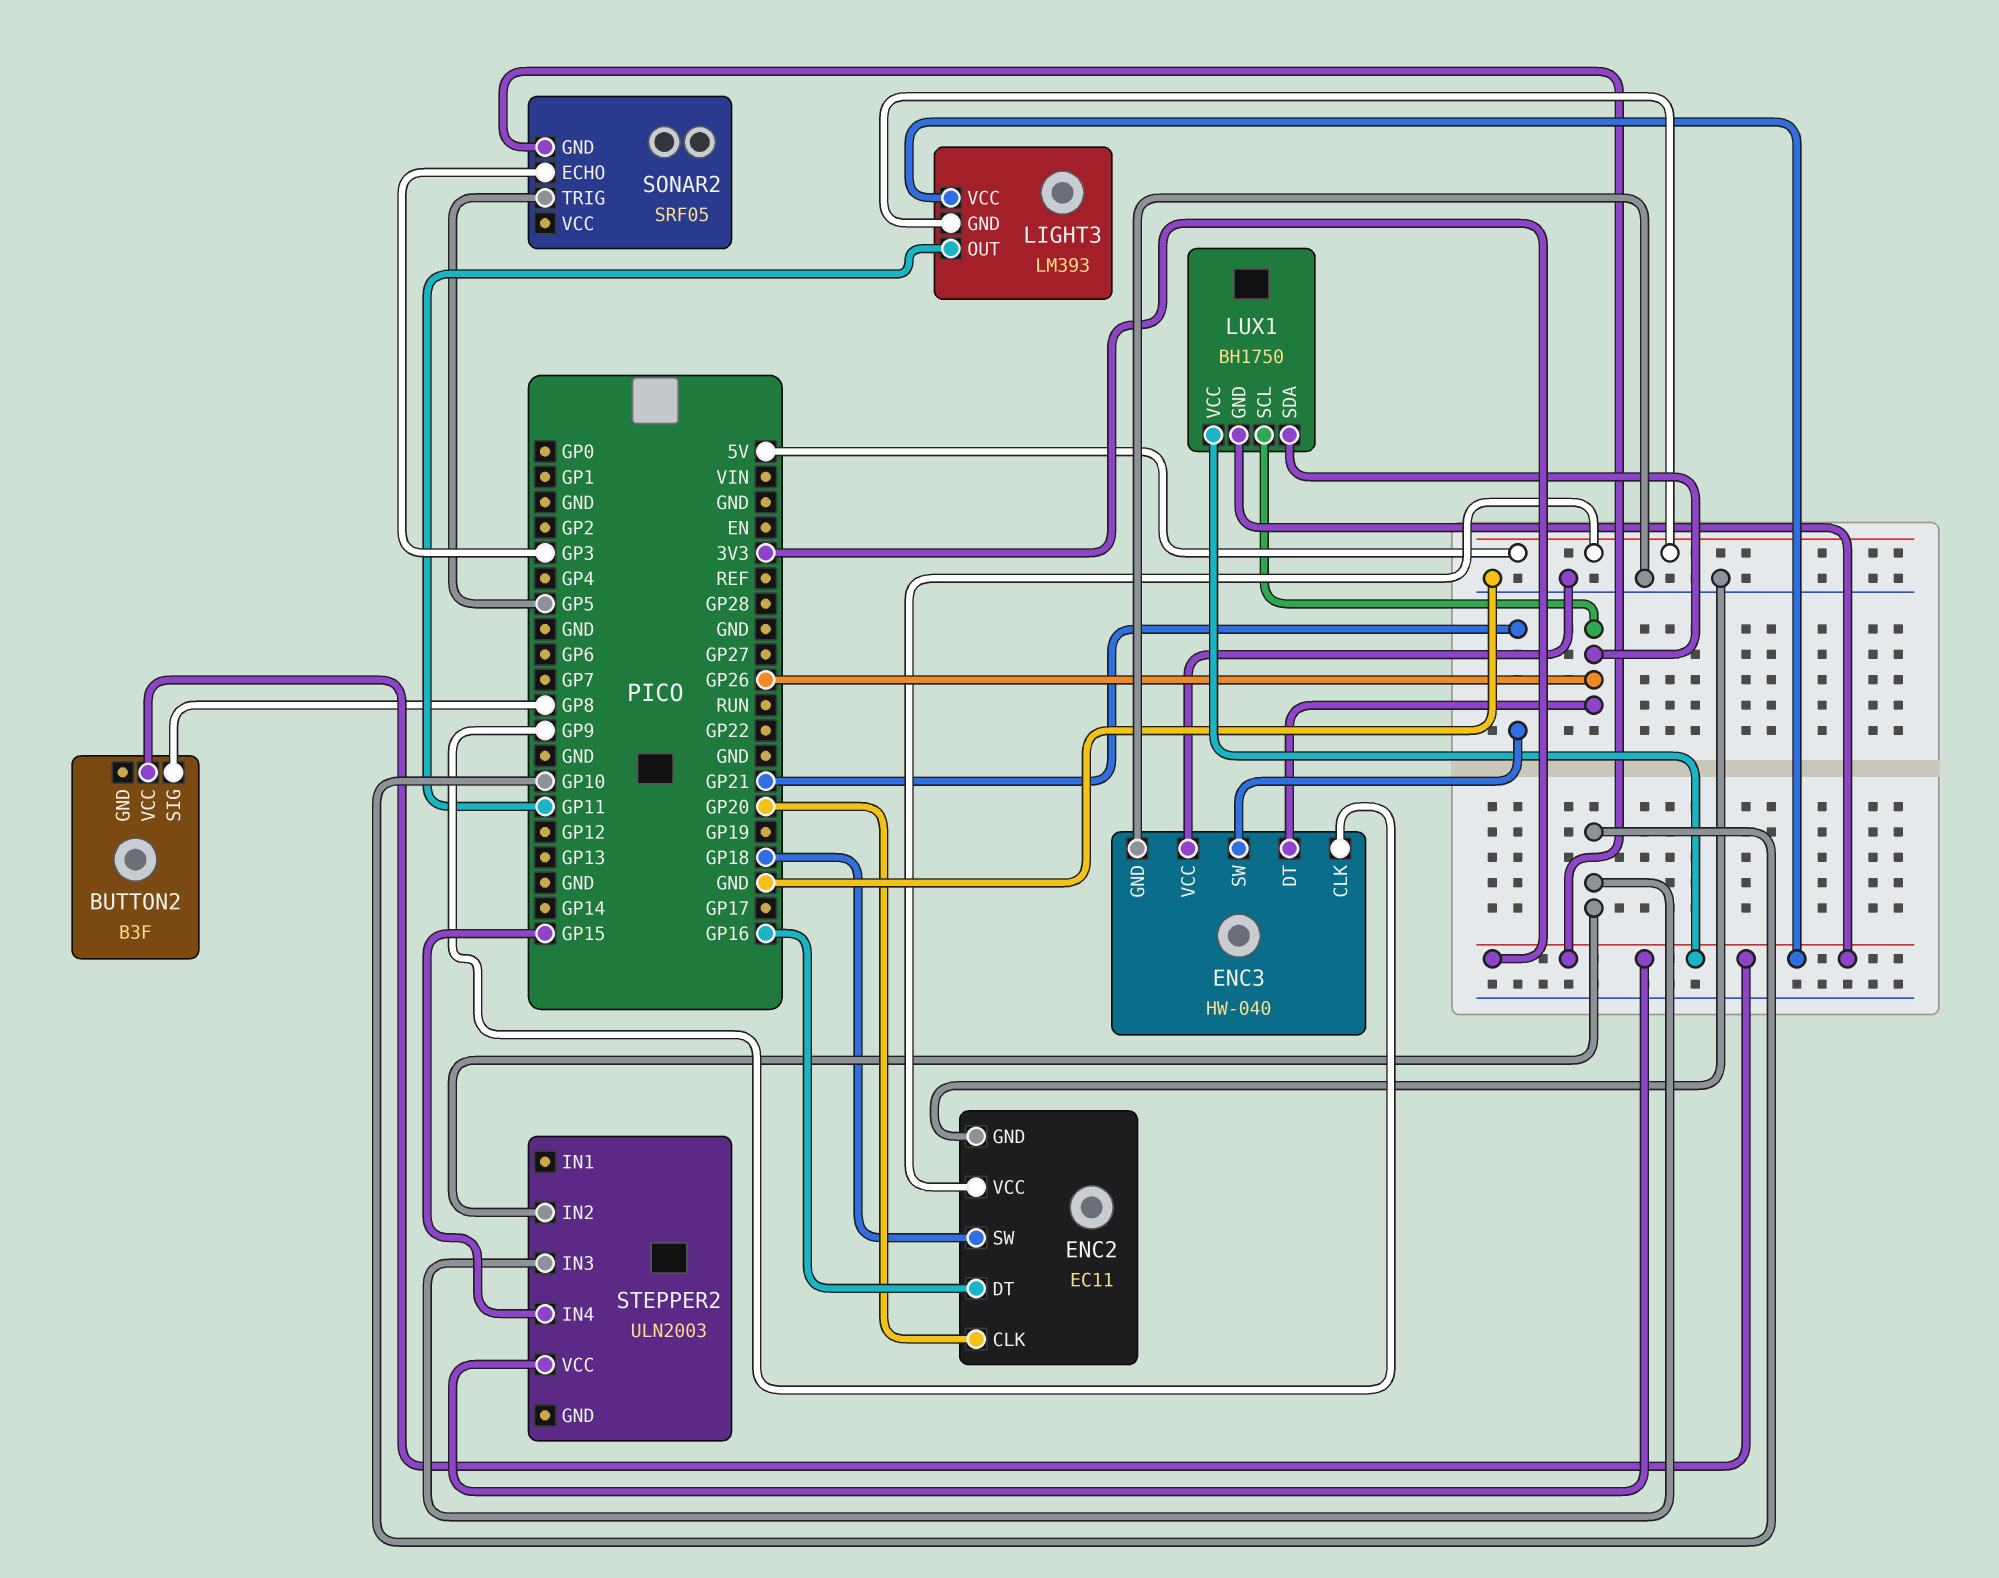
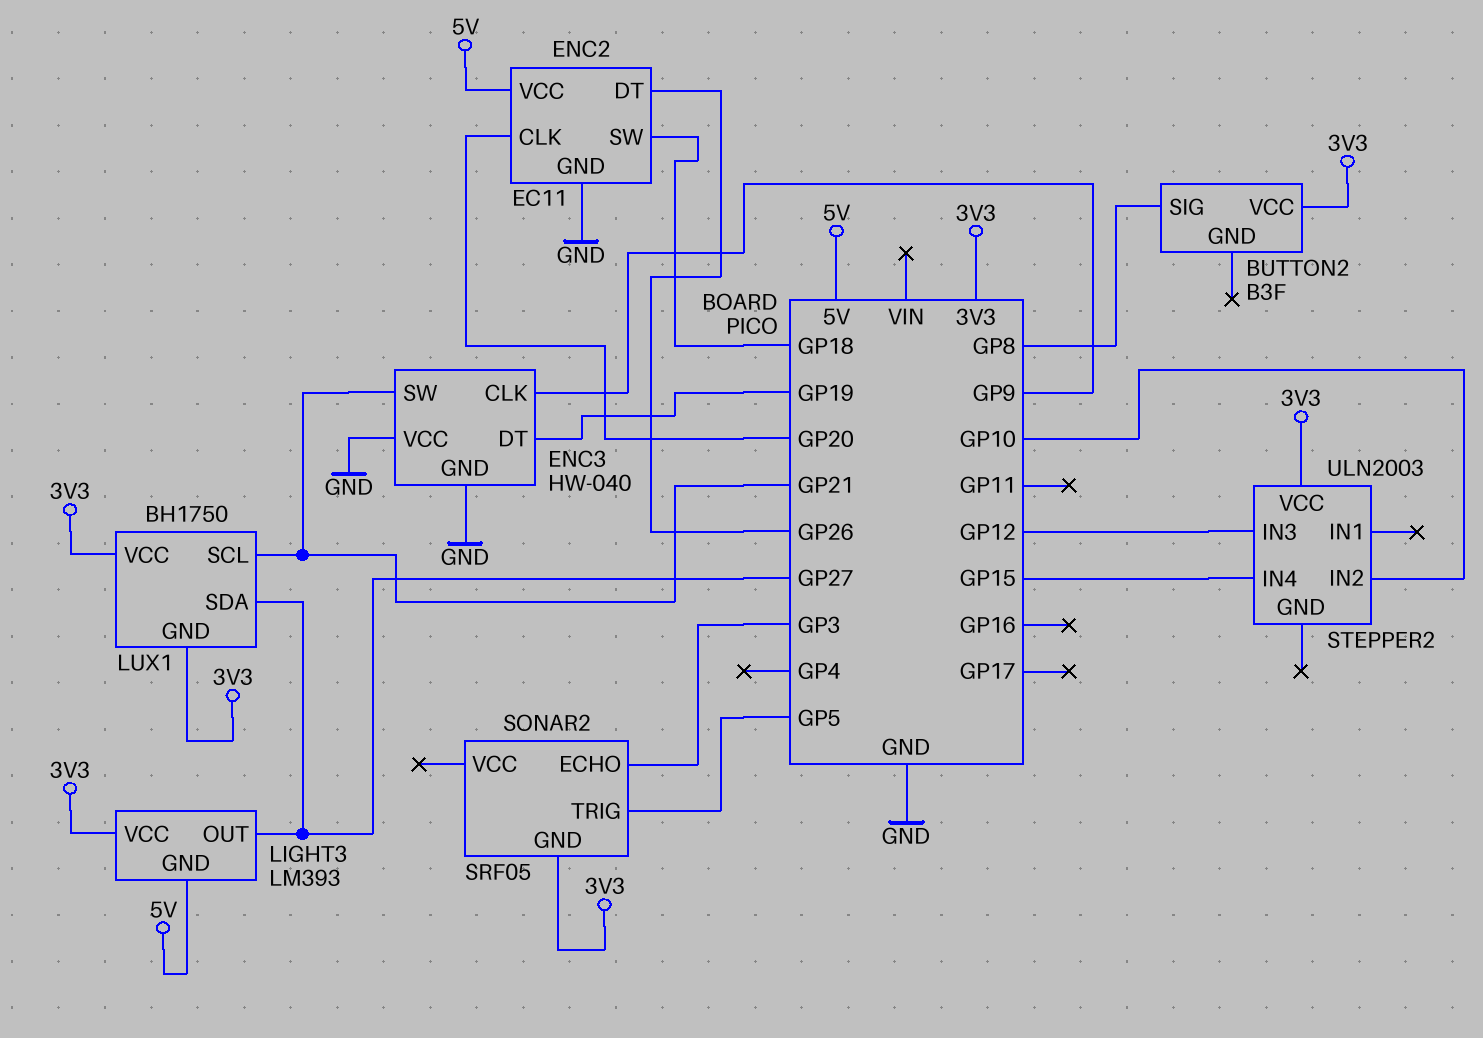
ENC2 pin DT: GP16 -> GP26
ENC3 pin DT: GP26 -> GP19
LIGHT3 pin OUT: GP11 -> GP27
LUX1 pin SCL: GP26 -> GP21
LUX1 pin SDA: GP26 -> GP27
STEPPER2 pin IN3: GP10 -> GP12

